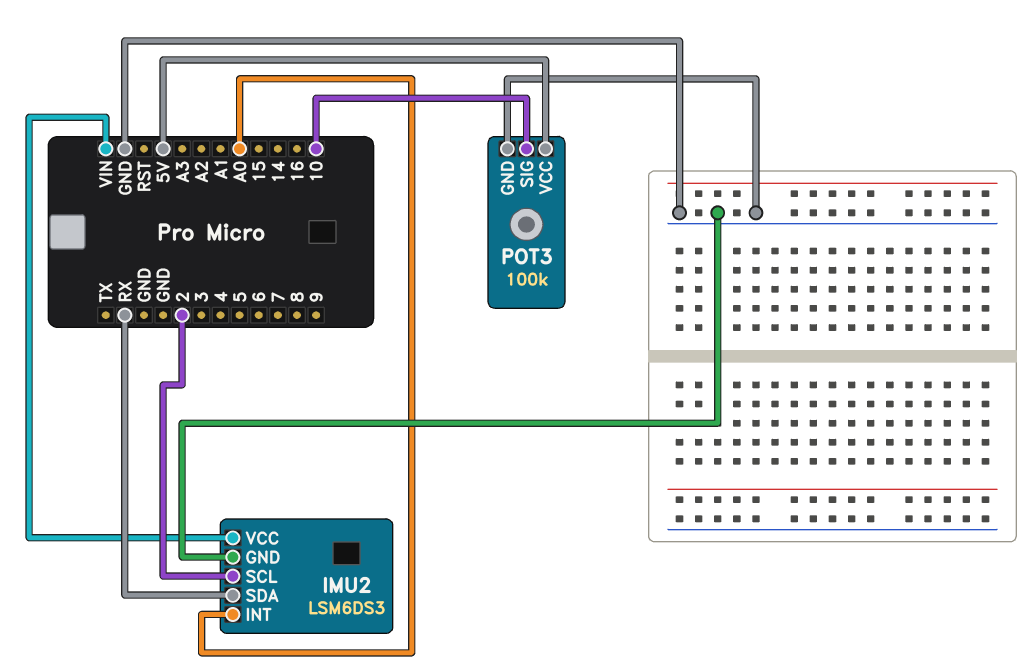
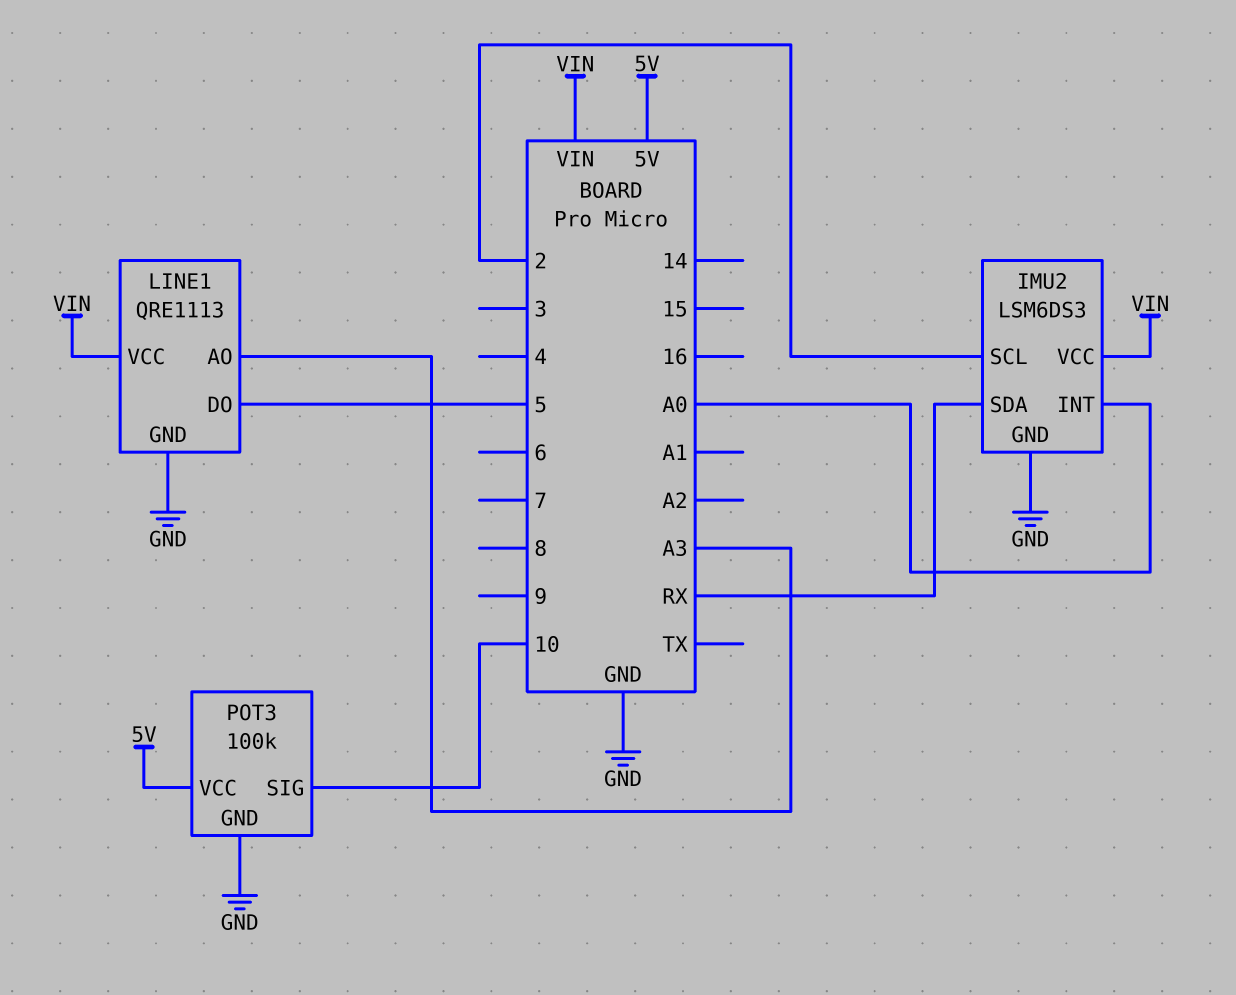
LINE1: none -> QRE1113
LINE1 pin AO: none -> A3
LINE1 pin DO: none -> 5
LINE1 pin GND: none -> GND
LINE1 pin VCC: none -> VIN

